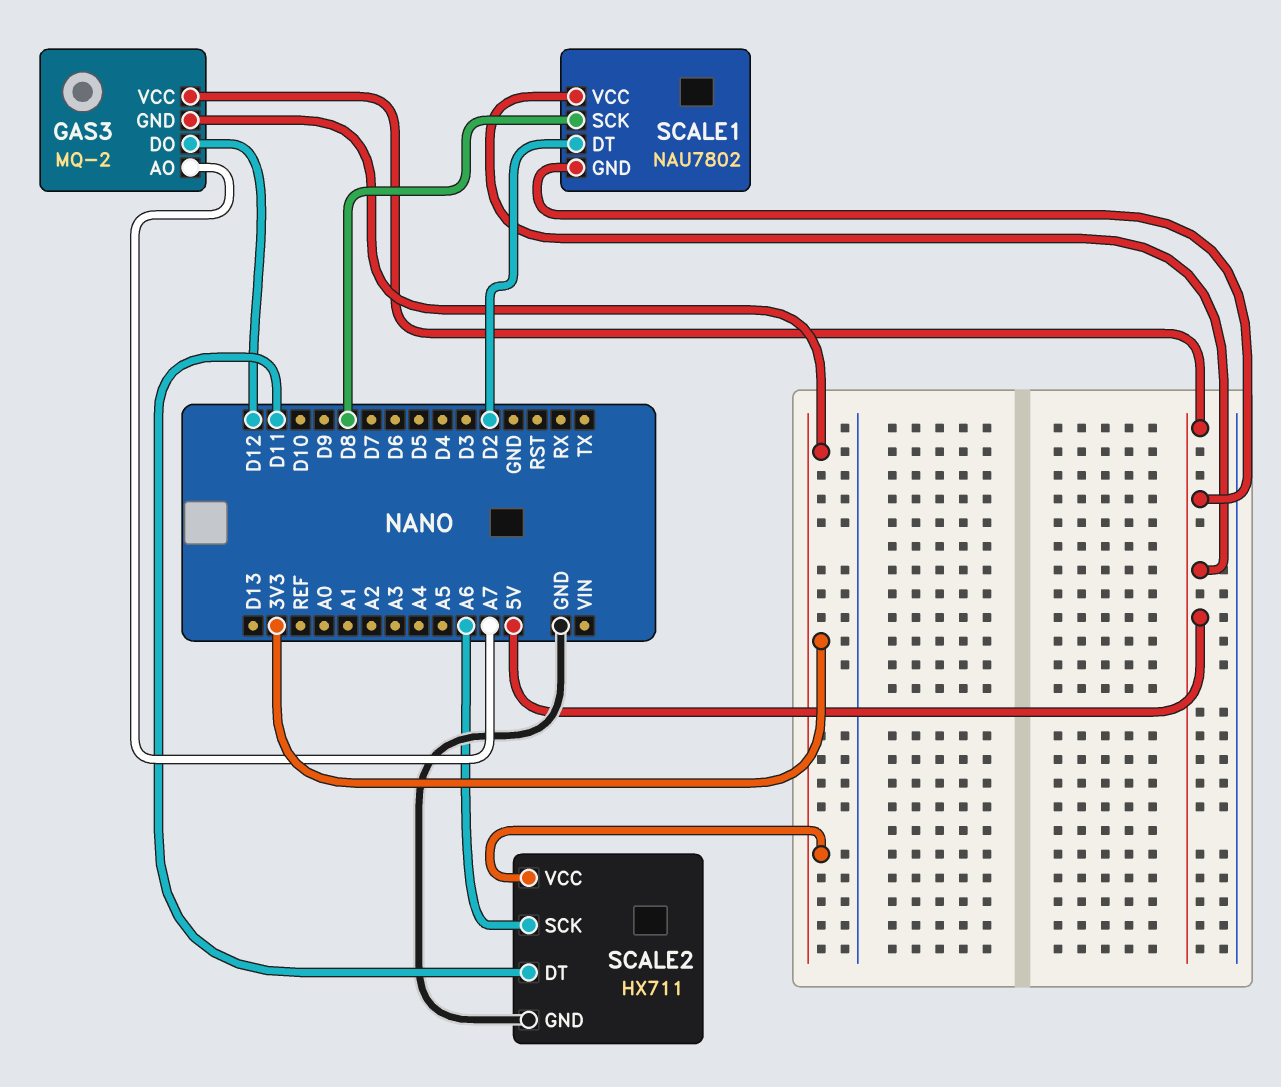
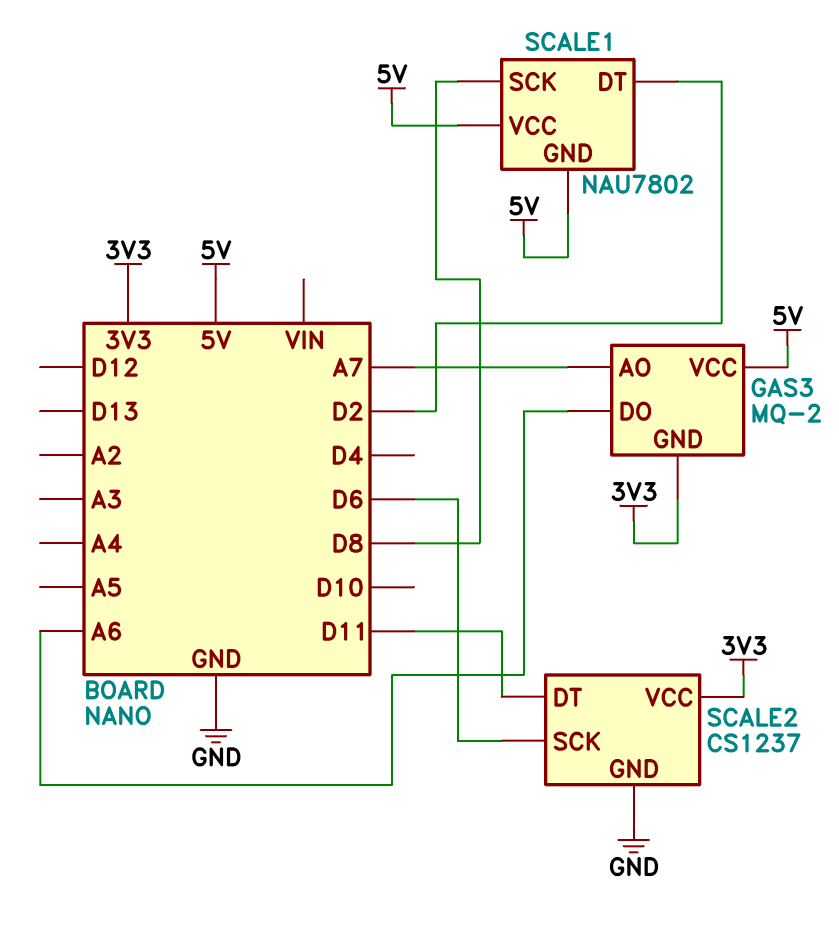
GAS3 pin DO: D12 -> A6
SCALE2: HX711 -> CS1237
SCALE2 pin SCK: A6 -> D6

